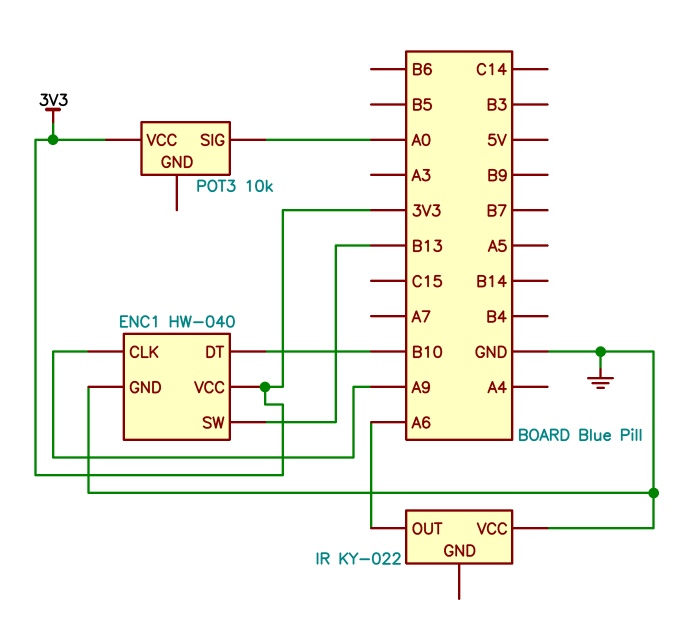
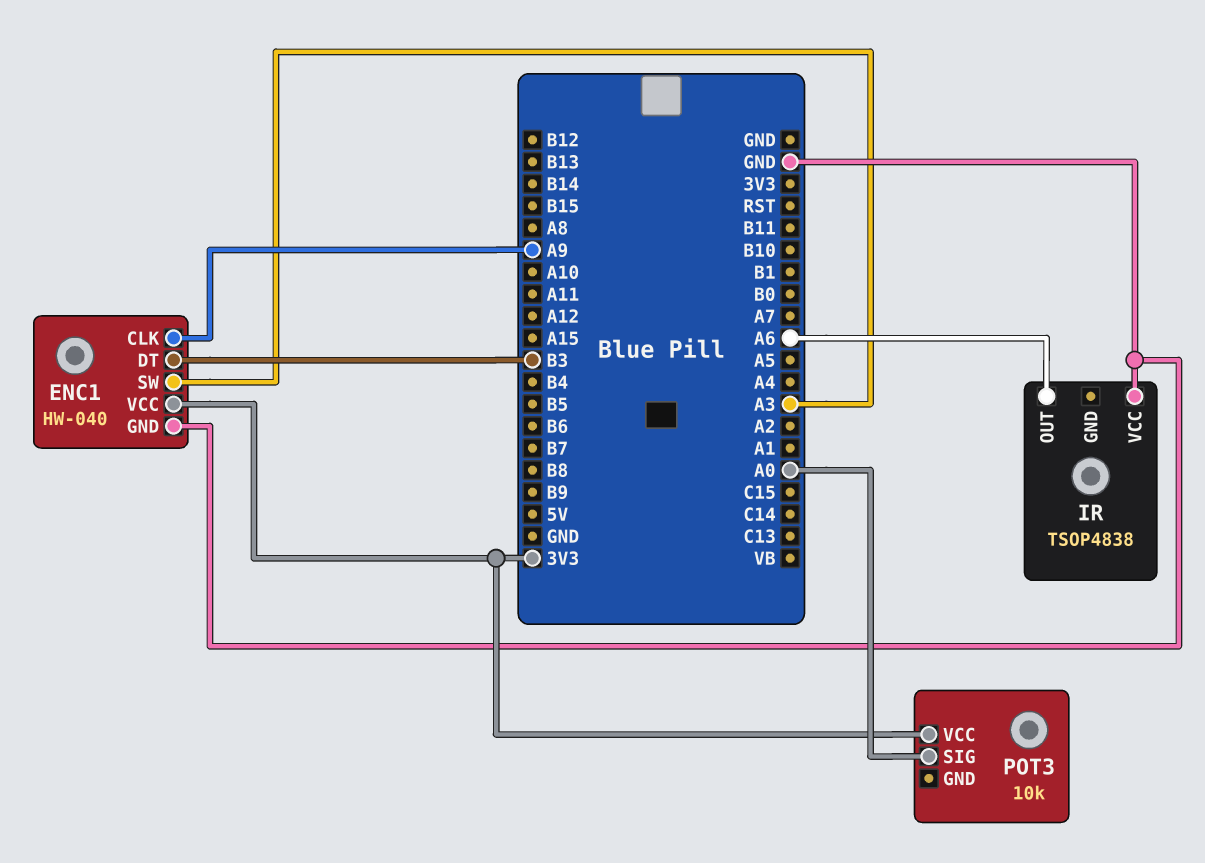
ENC1 pin DT: B10 -> B3
ENC1 pin SW: B13 -> A3
IR: KY-022 -> TSOP4838

